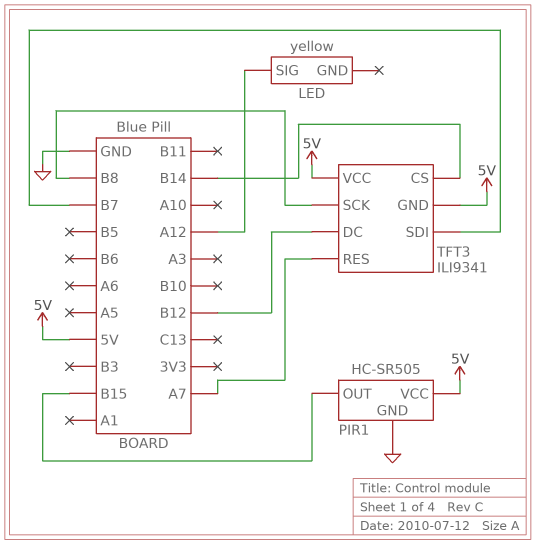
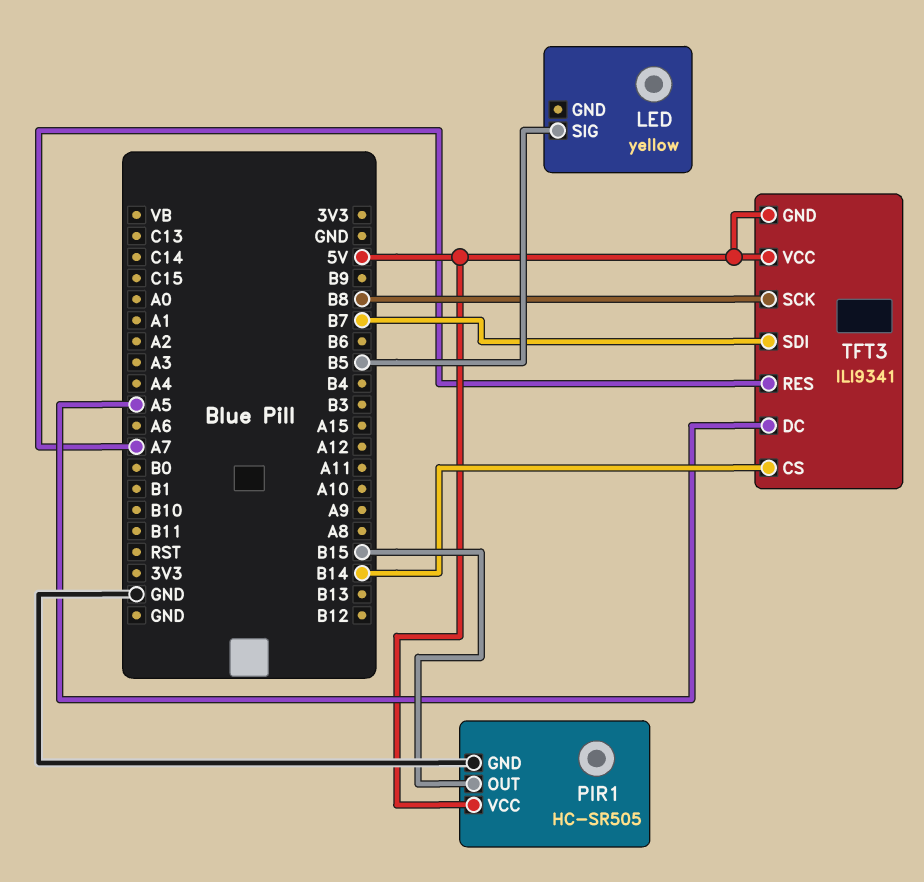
LED pin SIG: A12 -> B5
TFT3 pin DC: B12 -> A5

